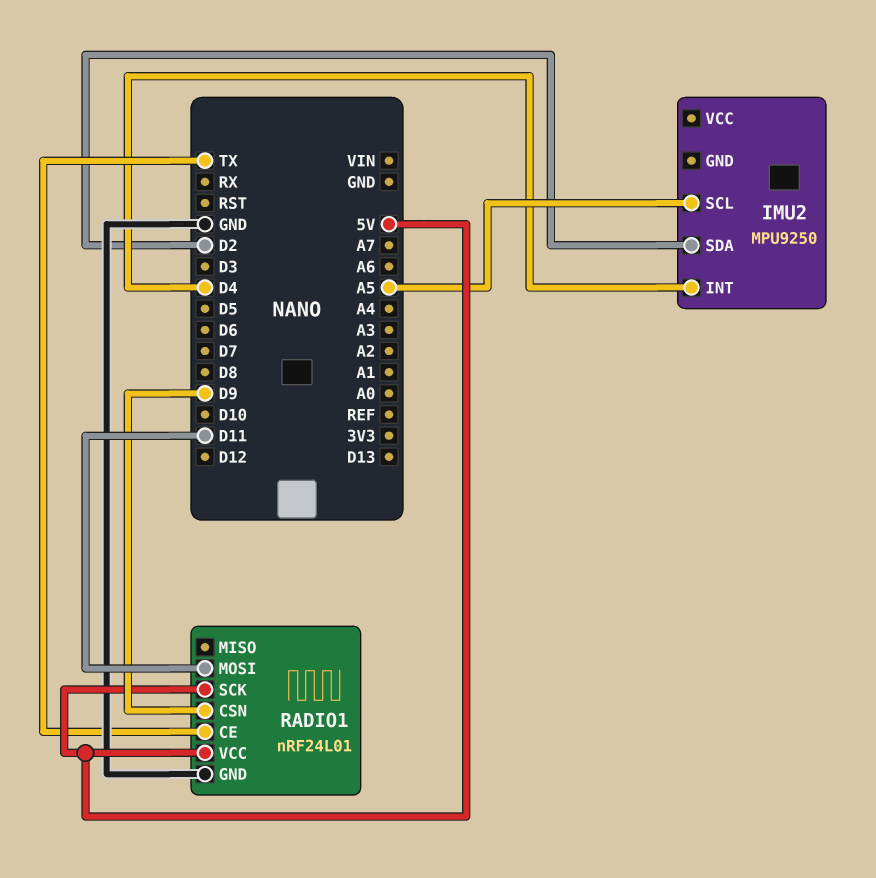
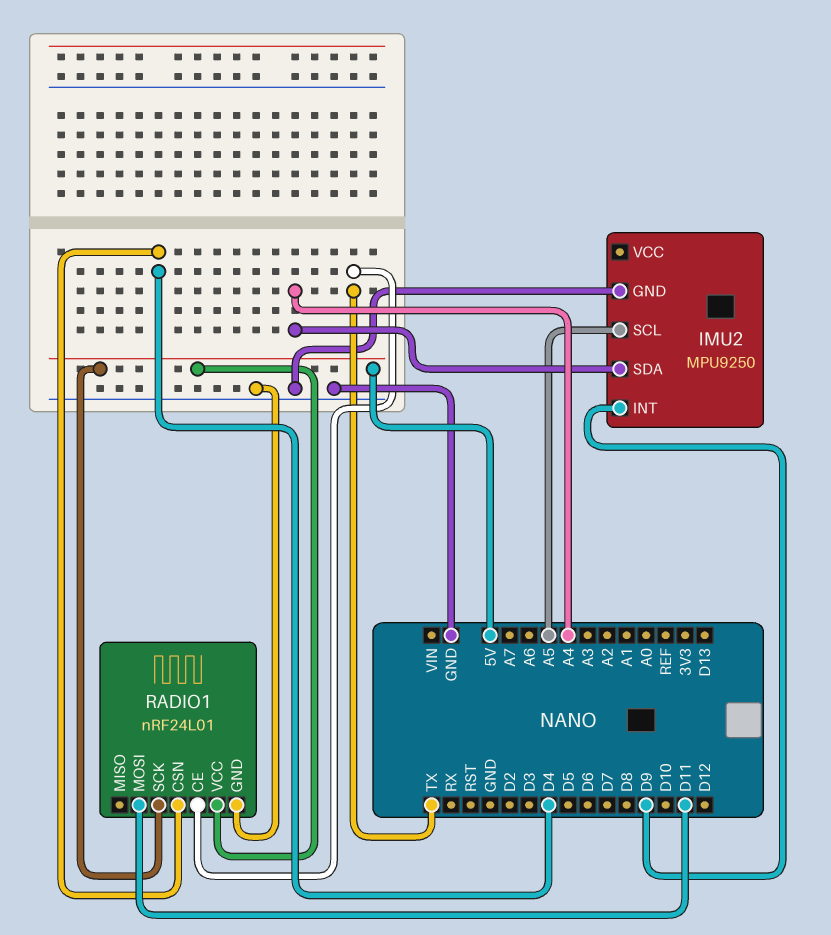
IMU2 pin GND: none -> GND
IMU2 pin INT: D4 -> D9
IMU2 pin SDA: D2 -> A4
RADIO1 pin CSN: D9 -> D4

